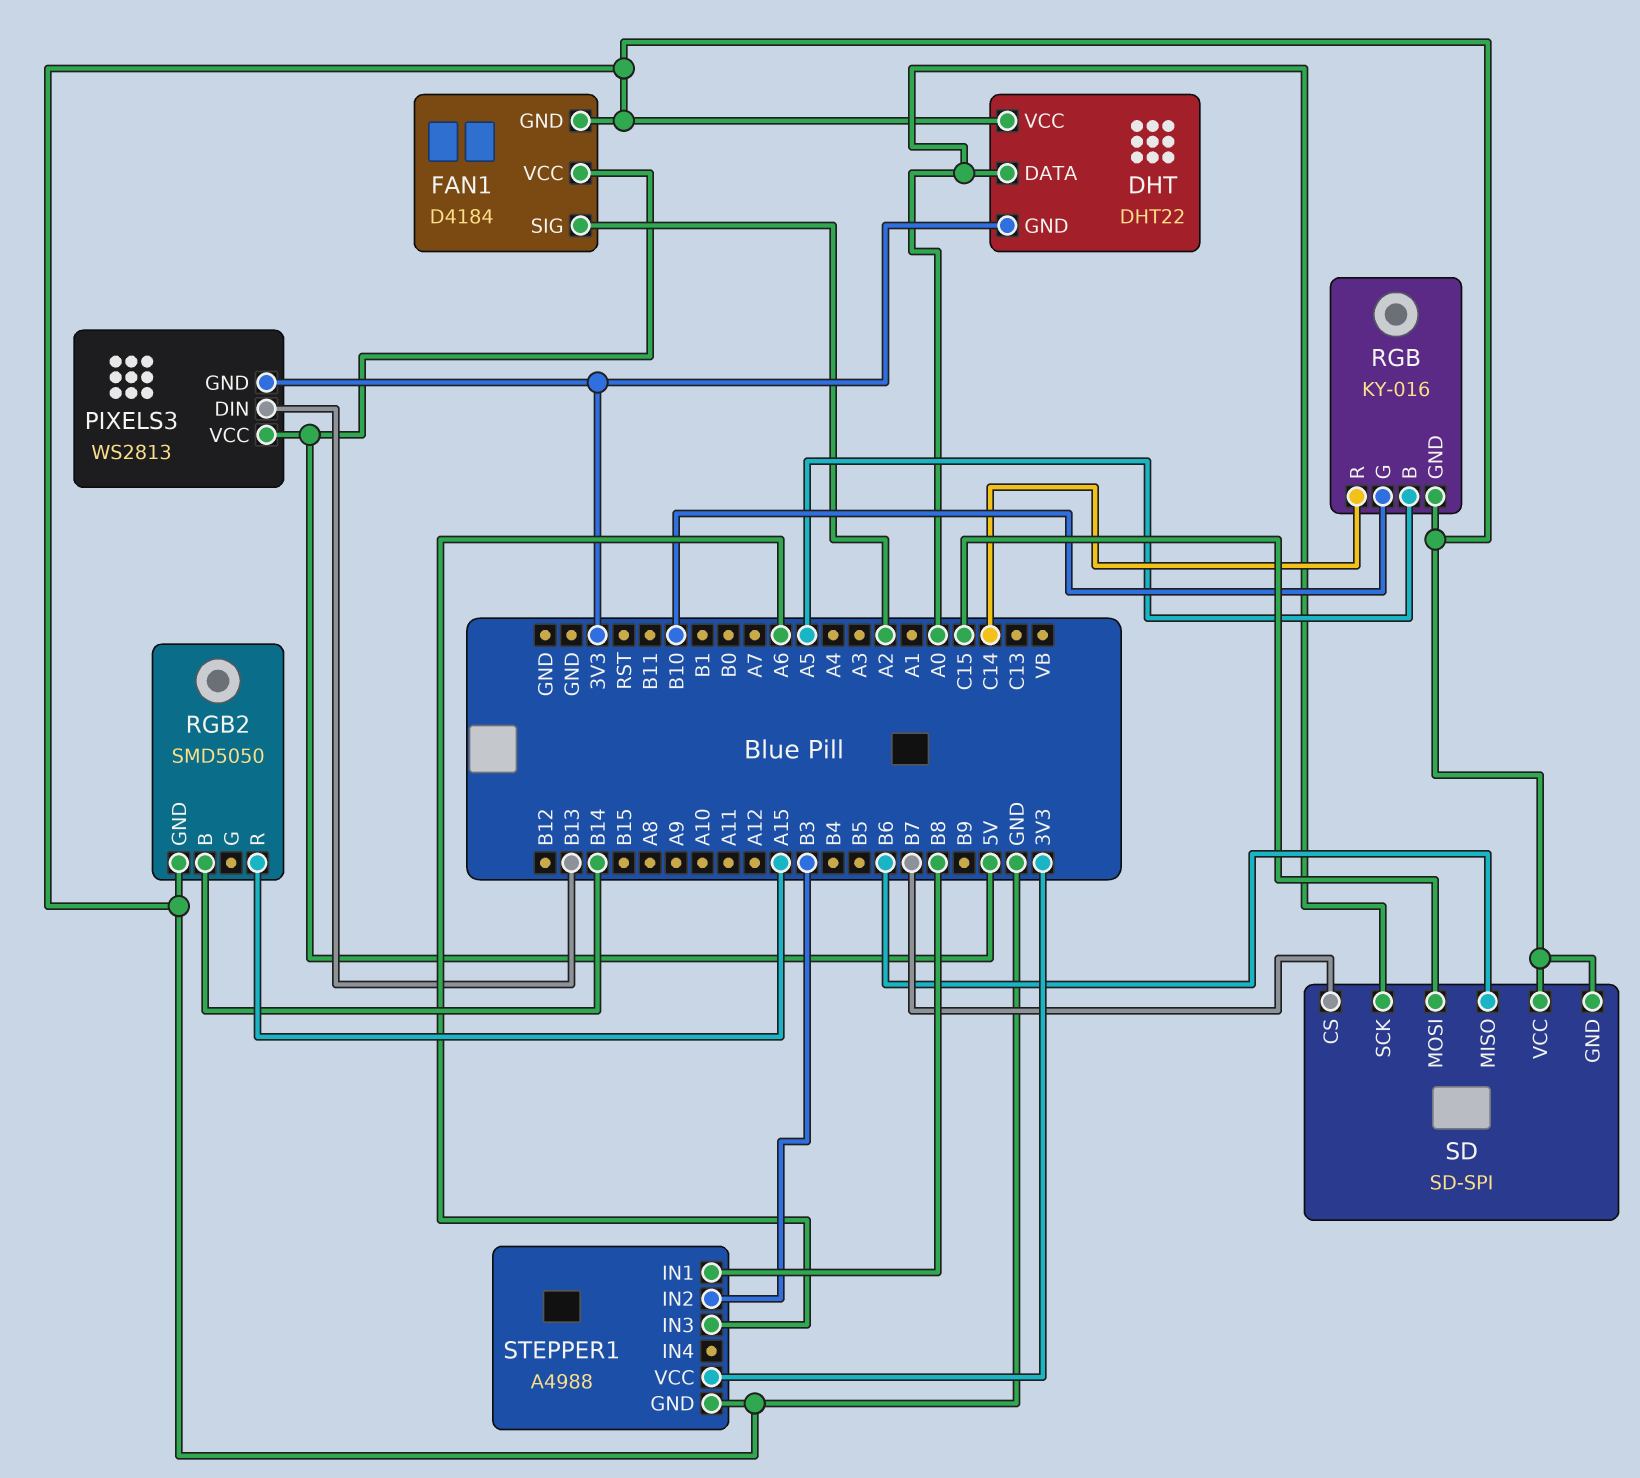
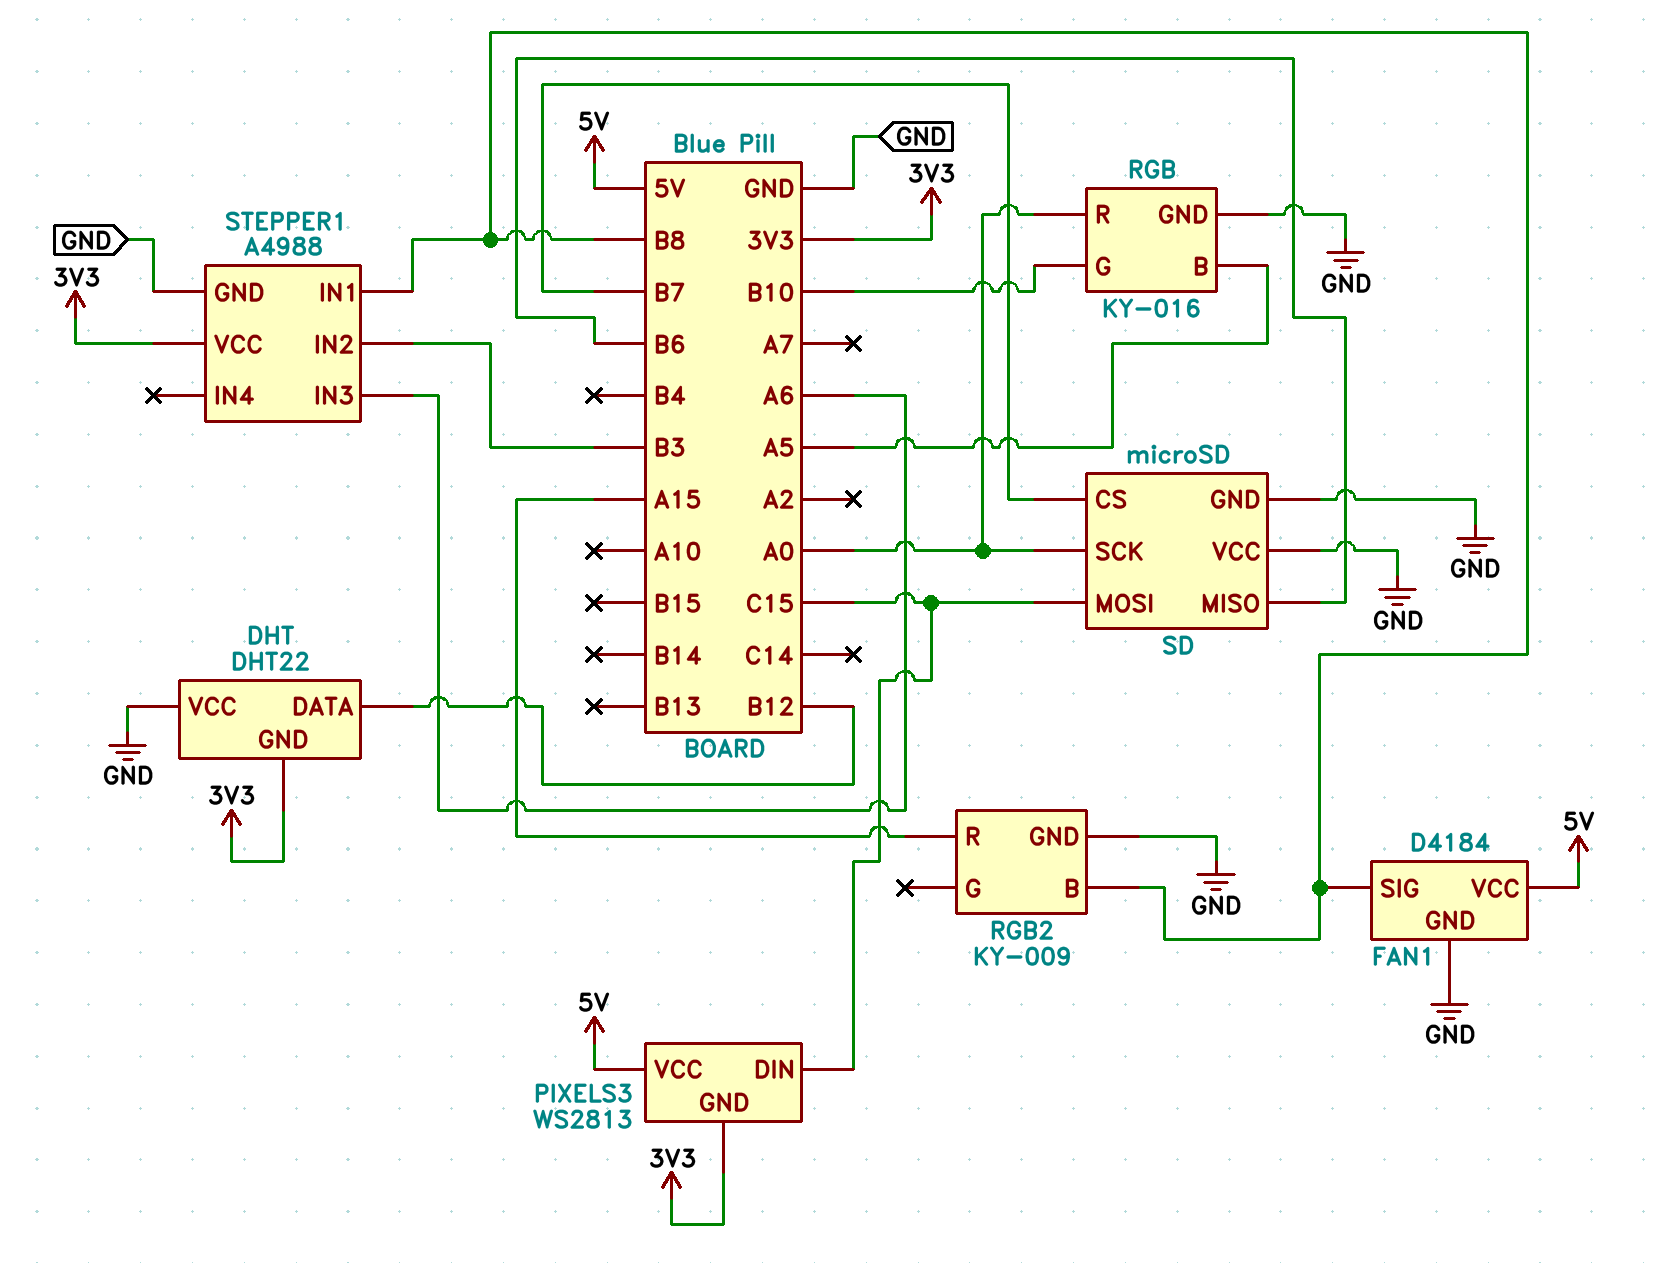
DHT pin DATA: A0 -> B12
FAN1 pin SIG: A2 -> B8
PIXELS3 pin DIN: B13 -> C15
RGB pin R: C14 -> A0
RGB2: SMD5050 -> KY-009
RGB2 pin B: B14 -> B8
SD: SD-SPI -> microSD

